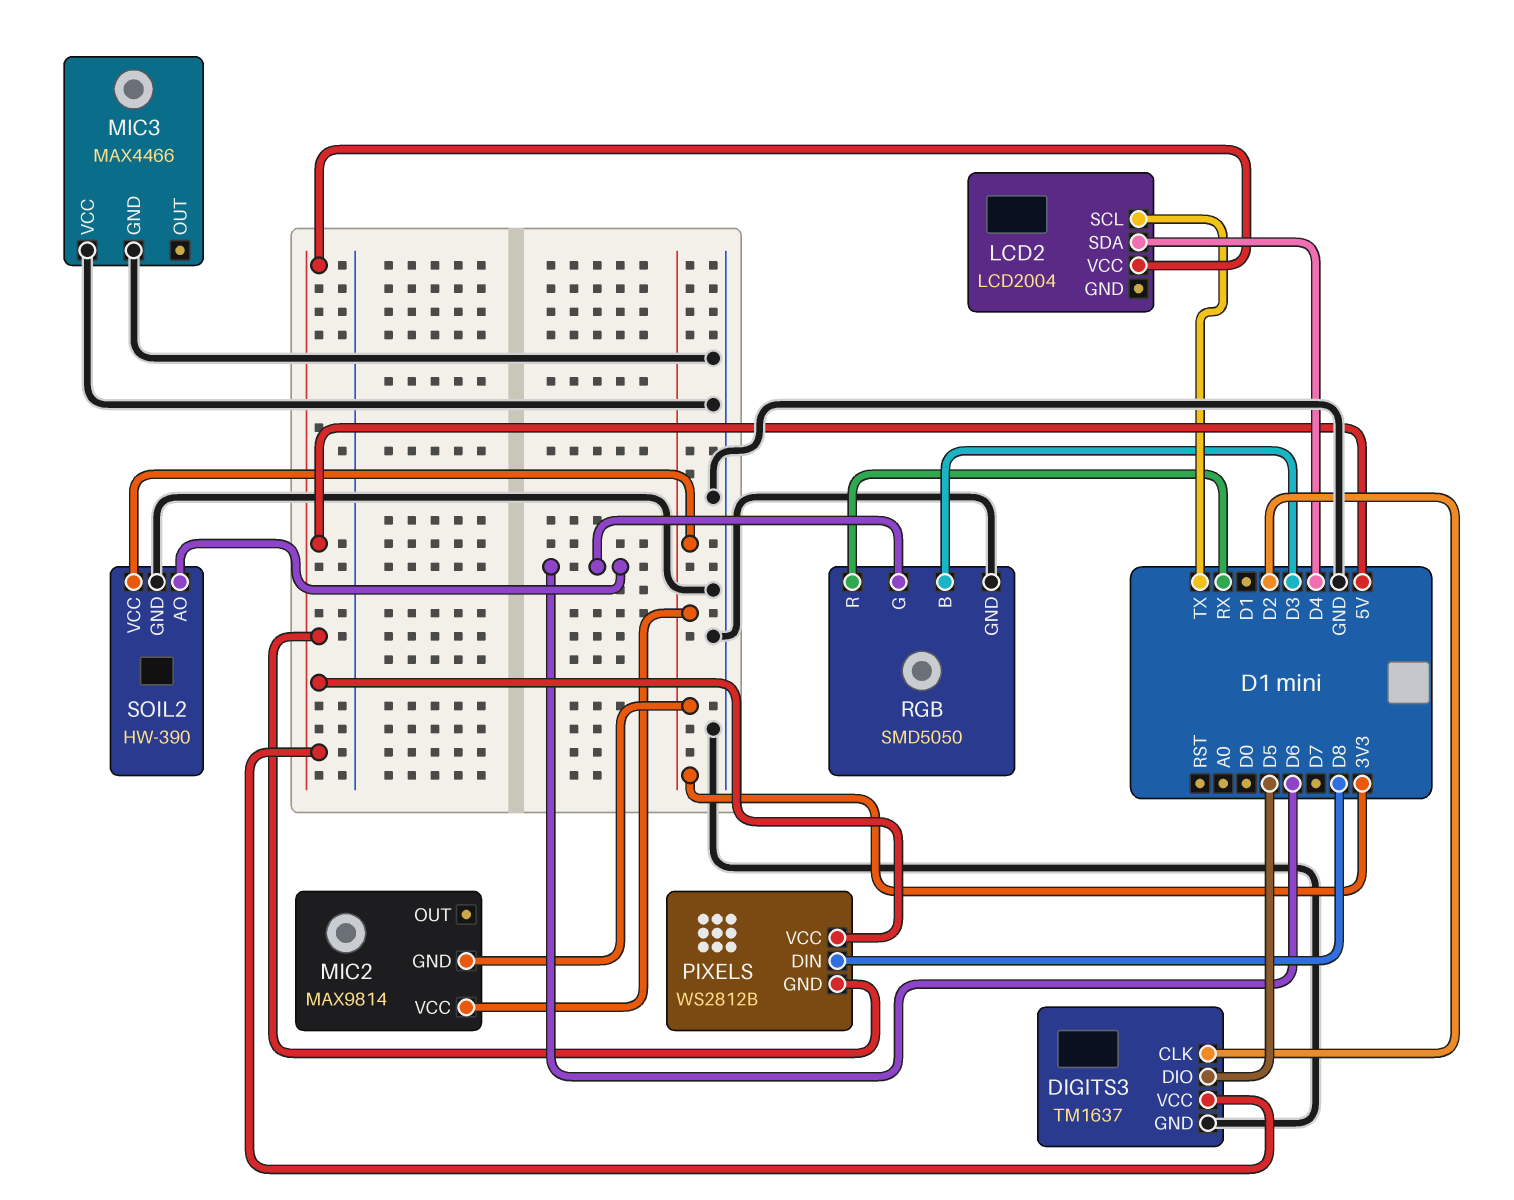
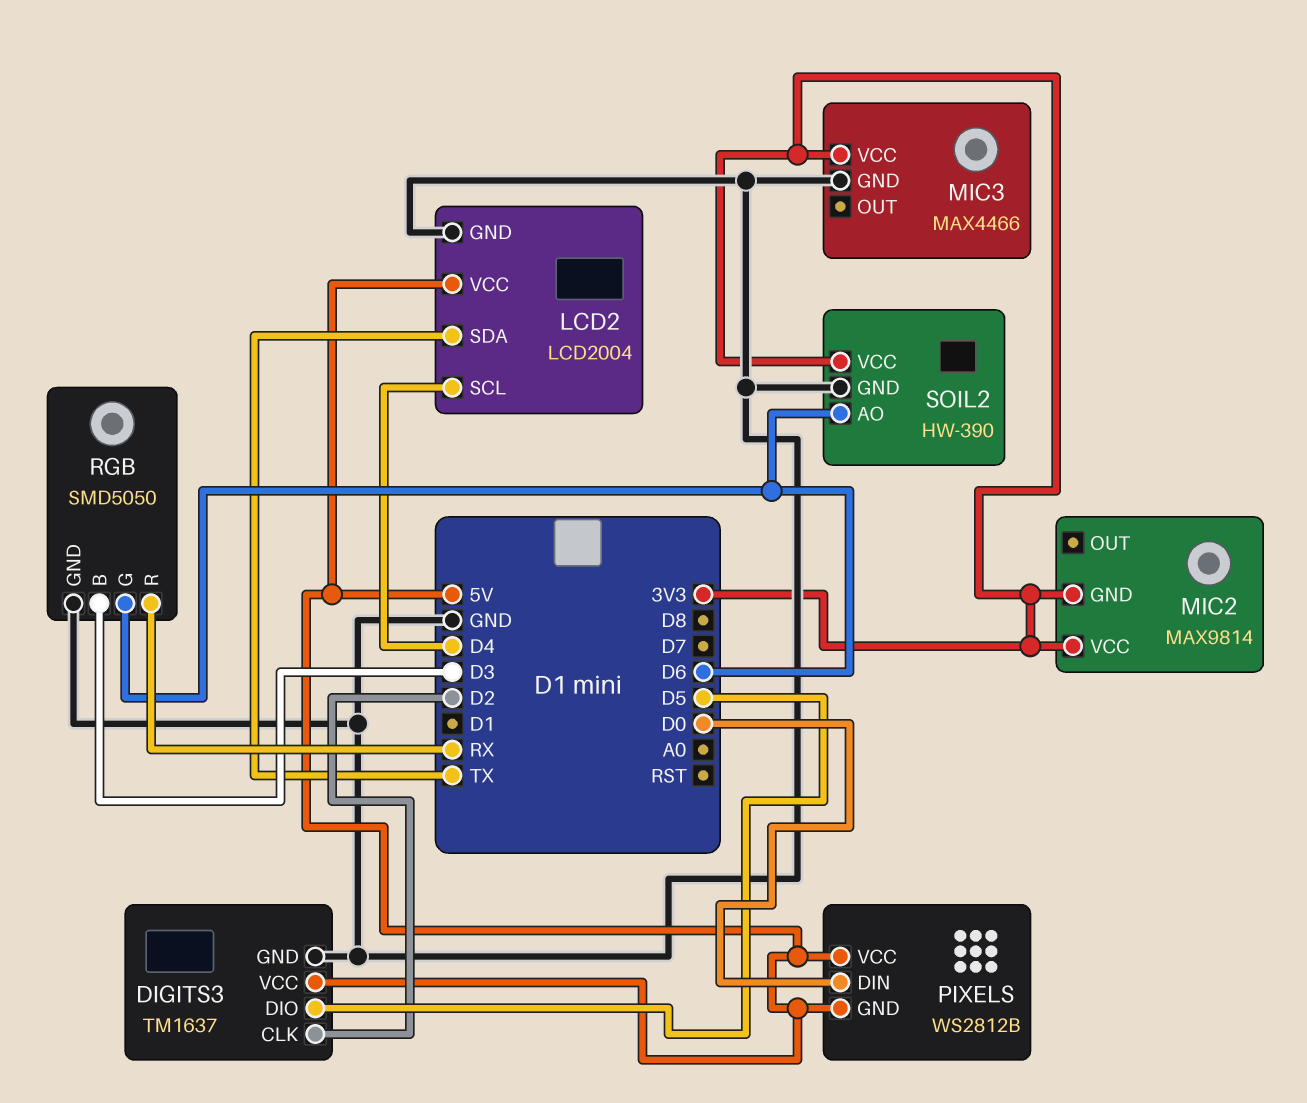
LCD2 pin GND: none -> GND
LCD2 pin SCL: TX -> D4
LCD2 pin SDA: D4 -> TX
MIC3 pin VCC: GND -> 3V3
PIXELS pin DIN: D8 -> D0

